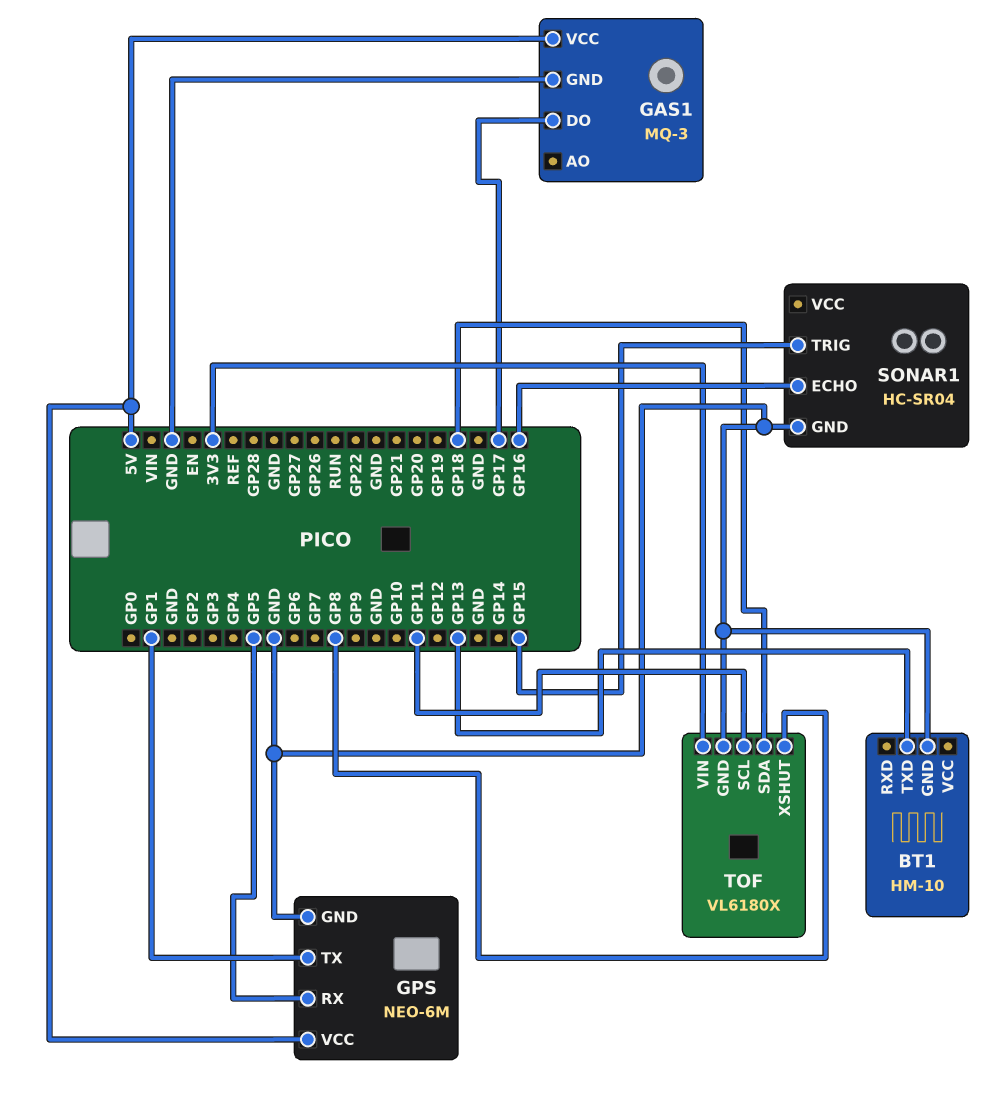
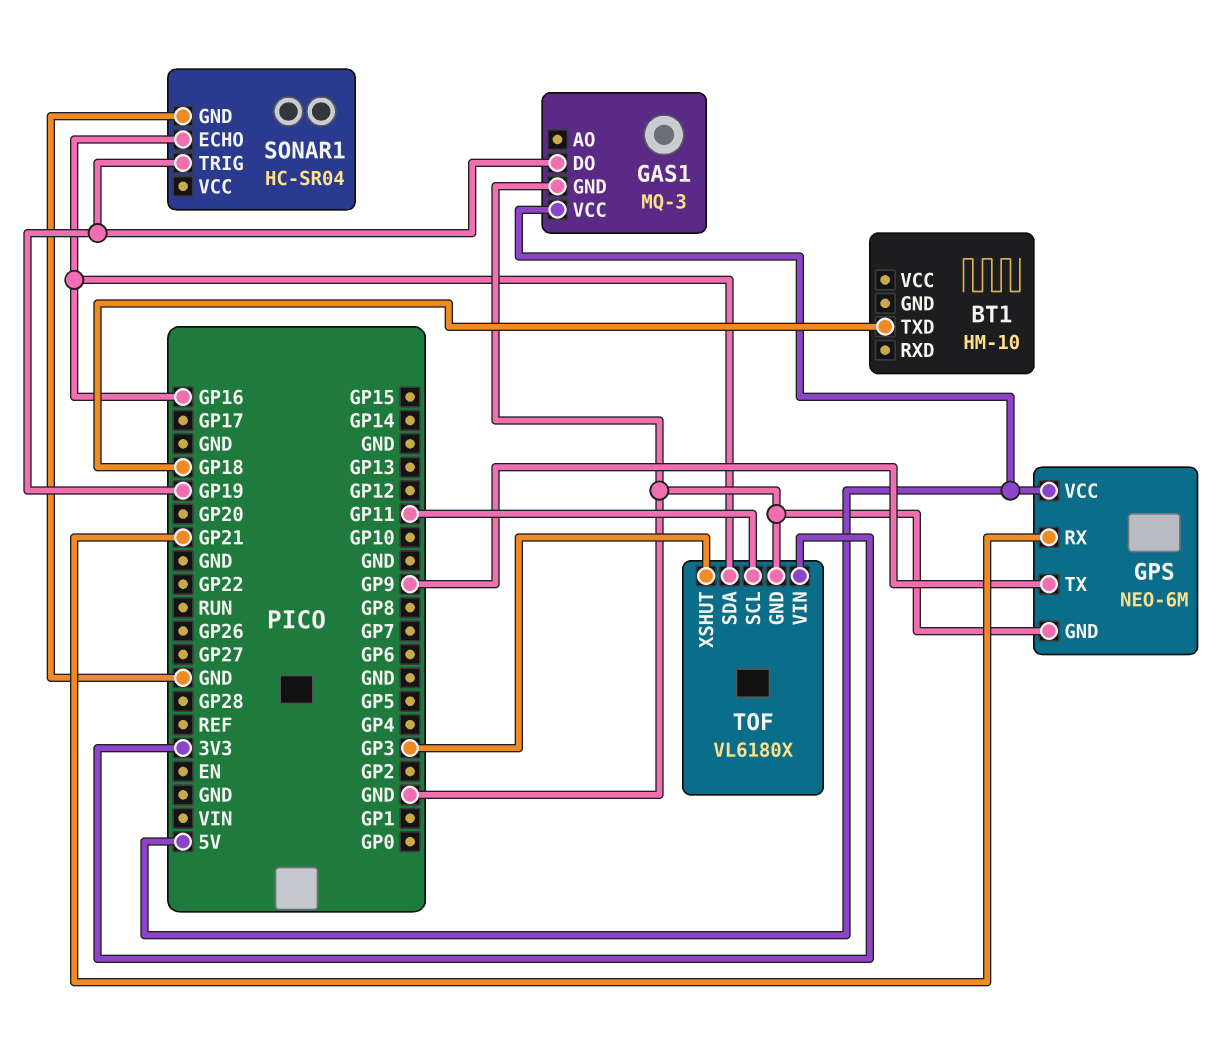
BT1 pin GND: GND -> none
BT1 pin TXD: GP13 -> GP18
GAS1 pin DO: GP17 -> GP19
GPS pin RX: GP5 -> GP21
GPS pin TX: GP1 -> GP9
SONAR1 pin TRIG: GP15 -> GP19
TOF pin SDA: GP18 -> GP16
TOF pin XSHUT: GP8 -> GP3

